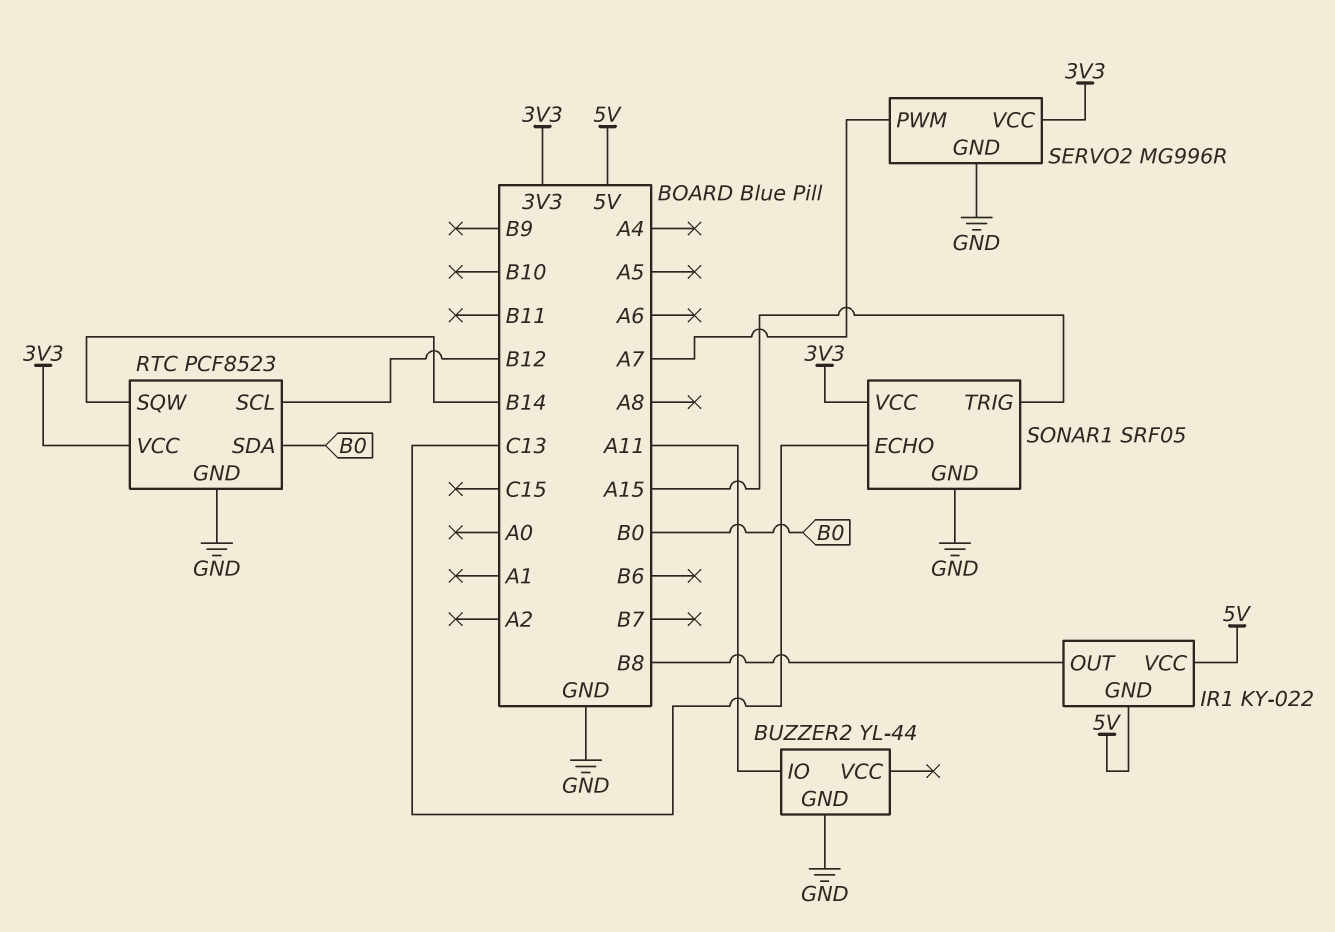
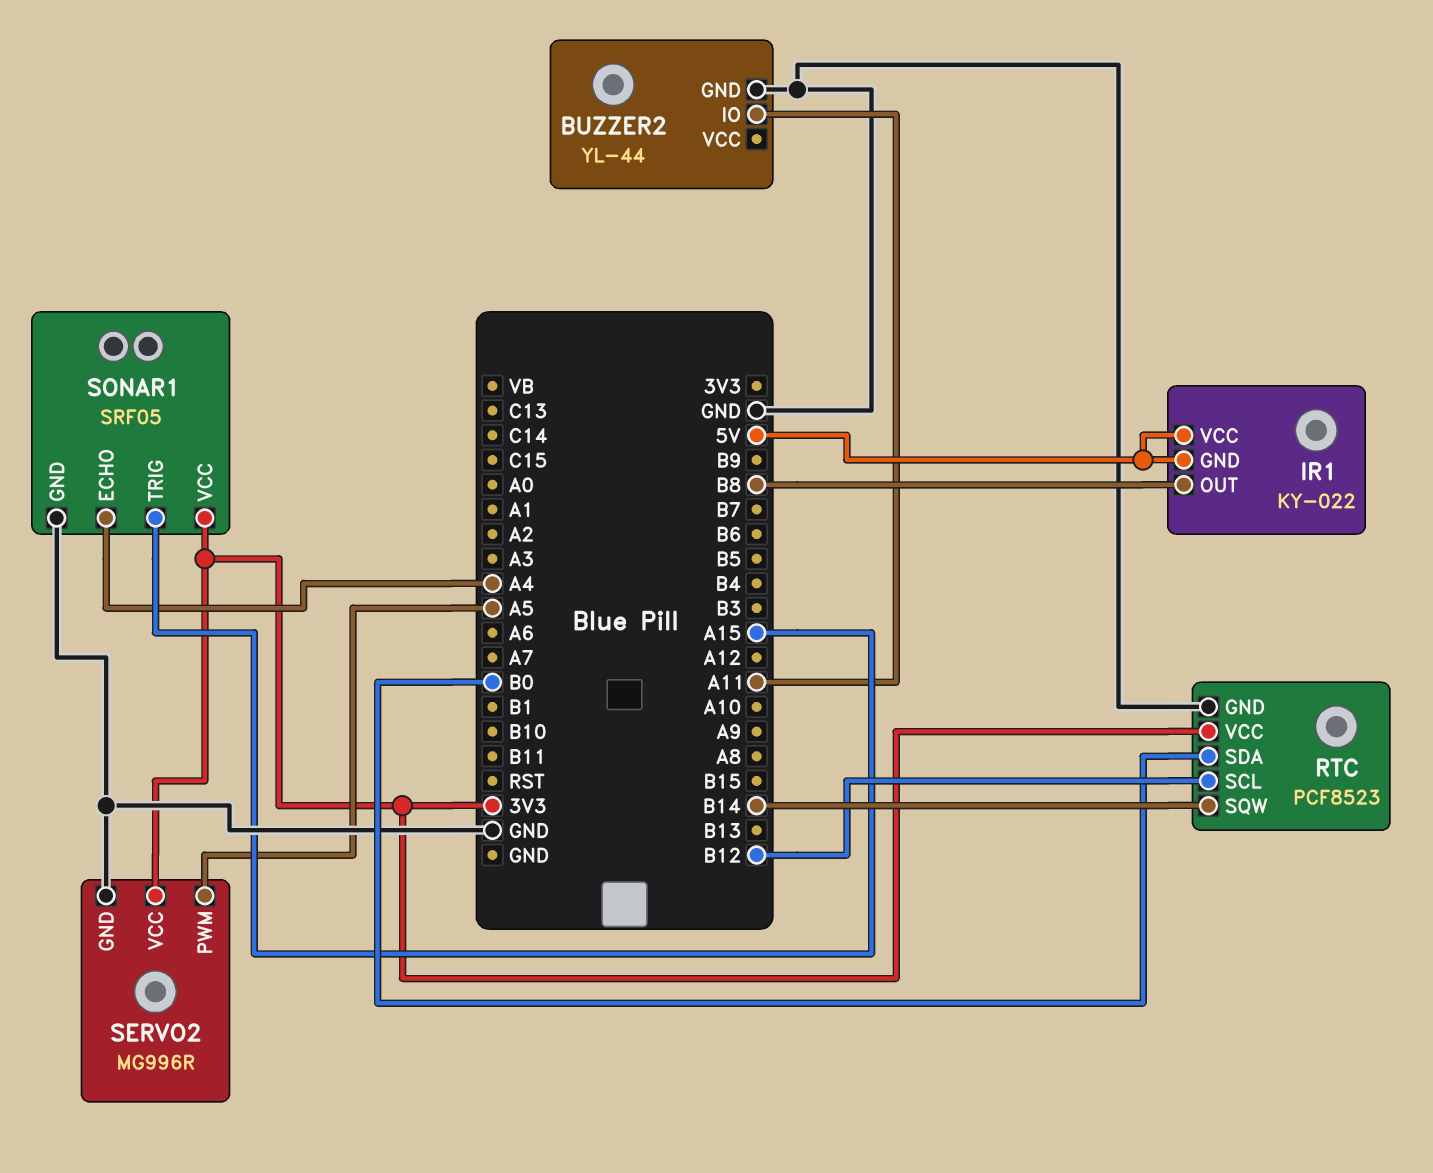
SERVO2 pin PWM: A7 -> A5
SONAR1 pin ECHO: C13 -> A4

